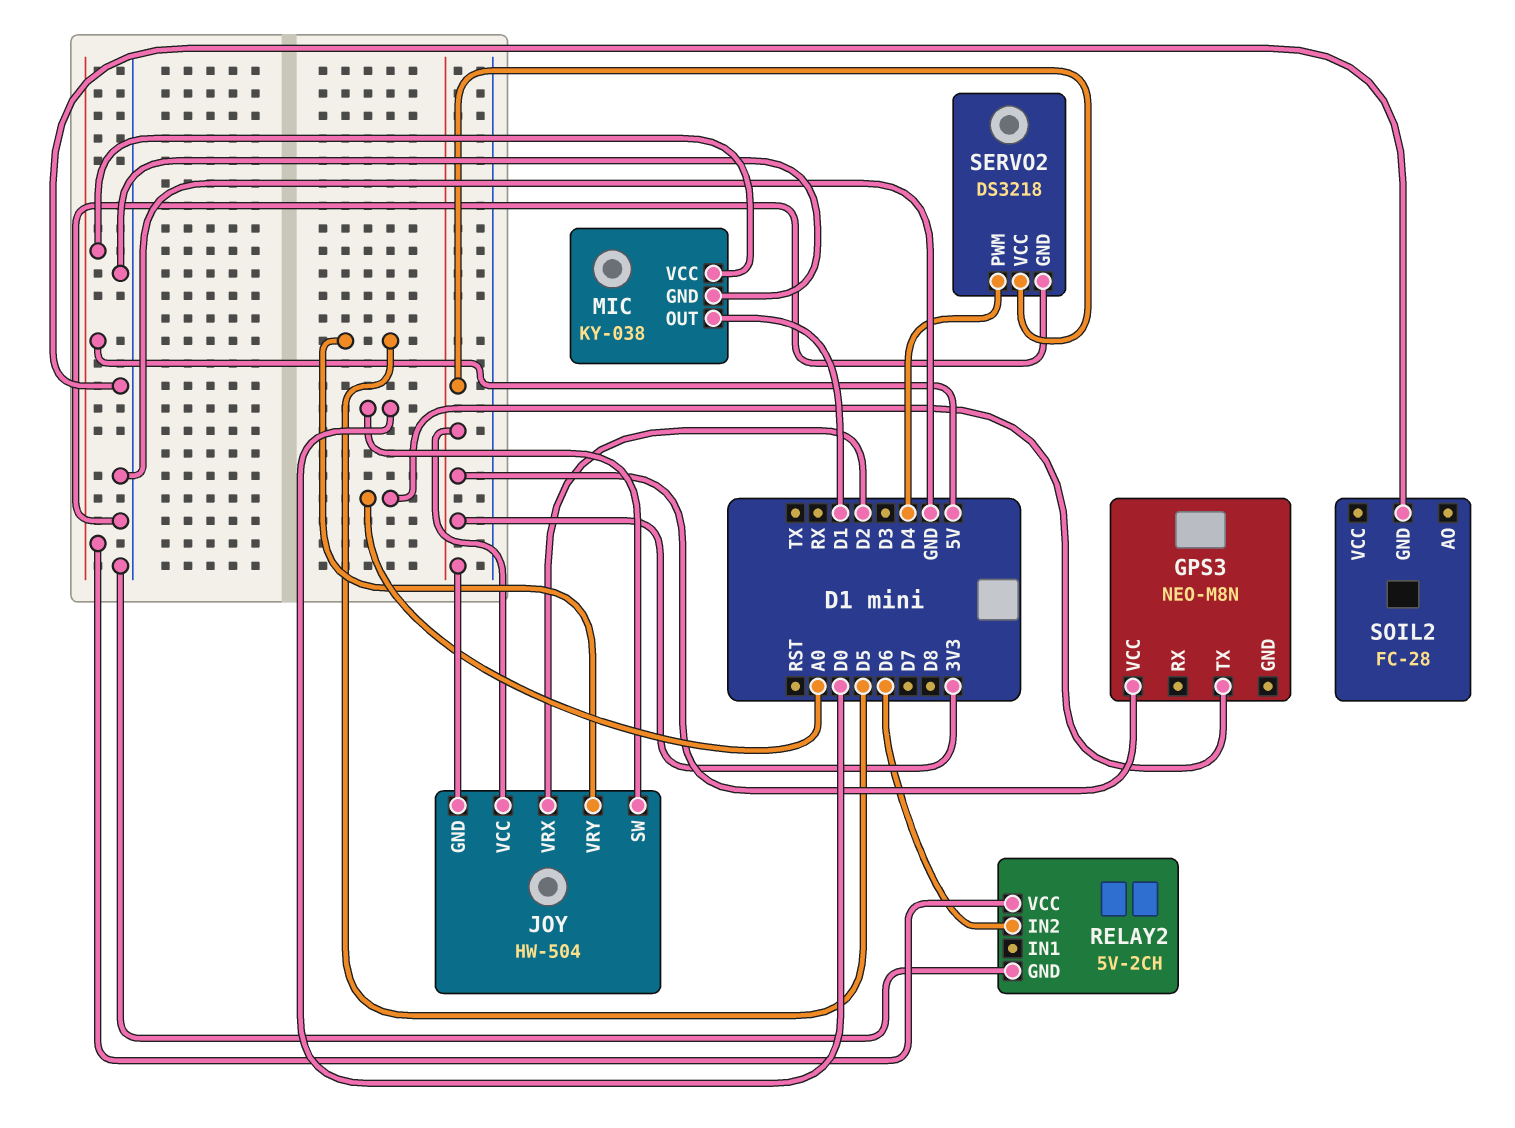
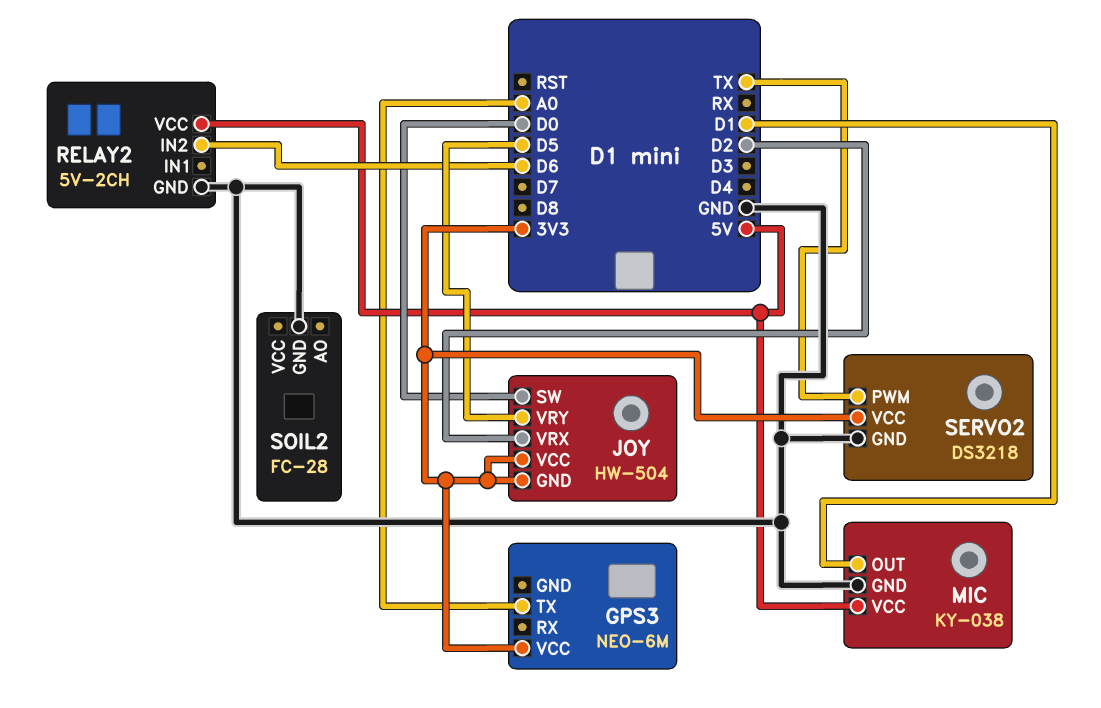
GPS3: NEO-M8N -> NEO-6M
SERVO2 pin PWM: D4 -> TX

